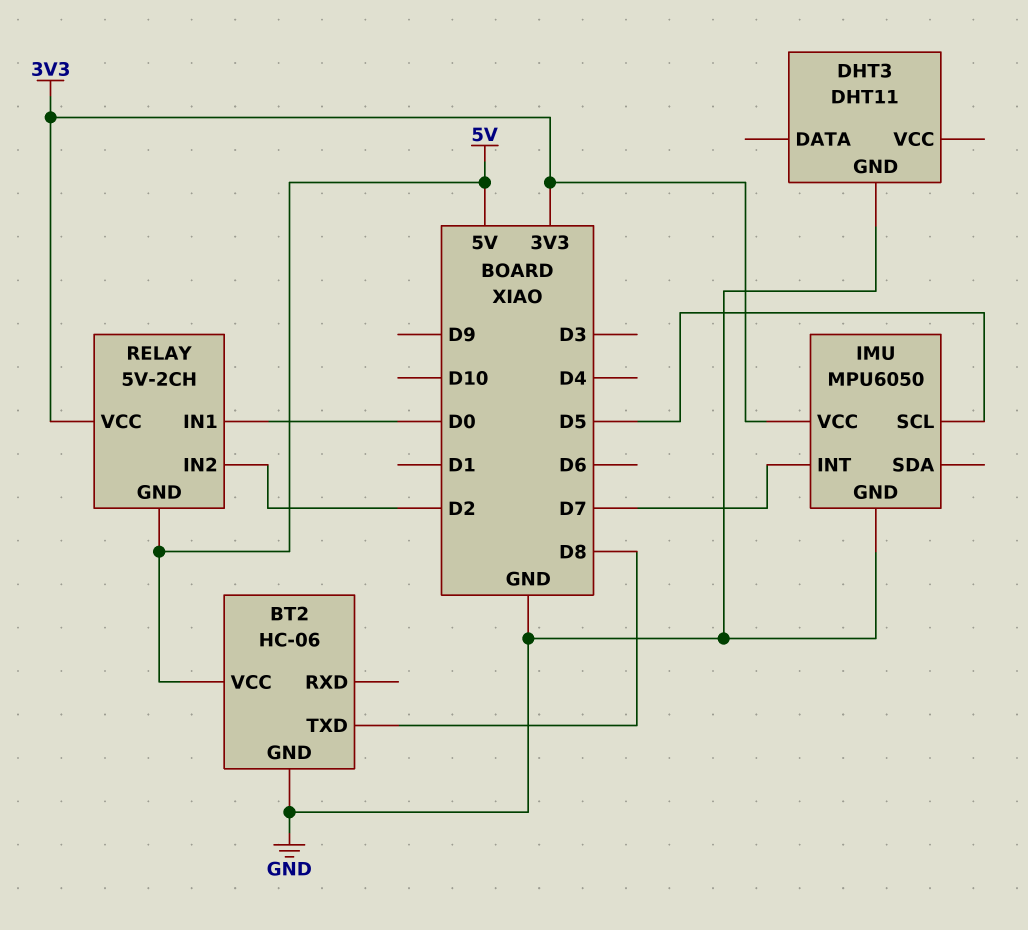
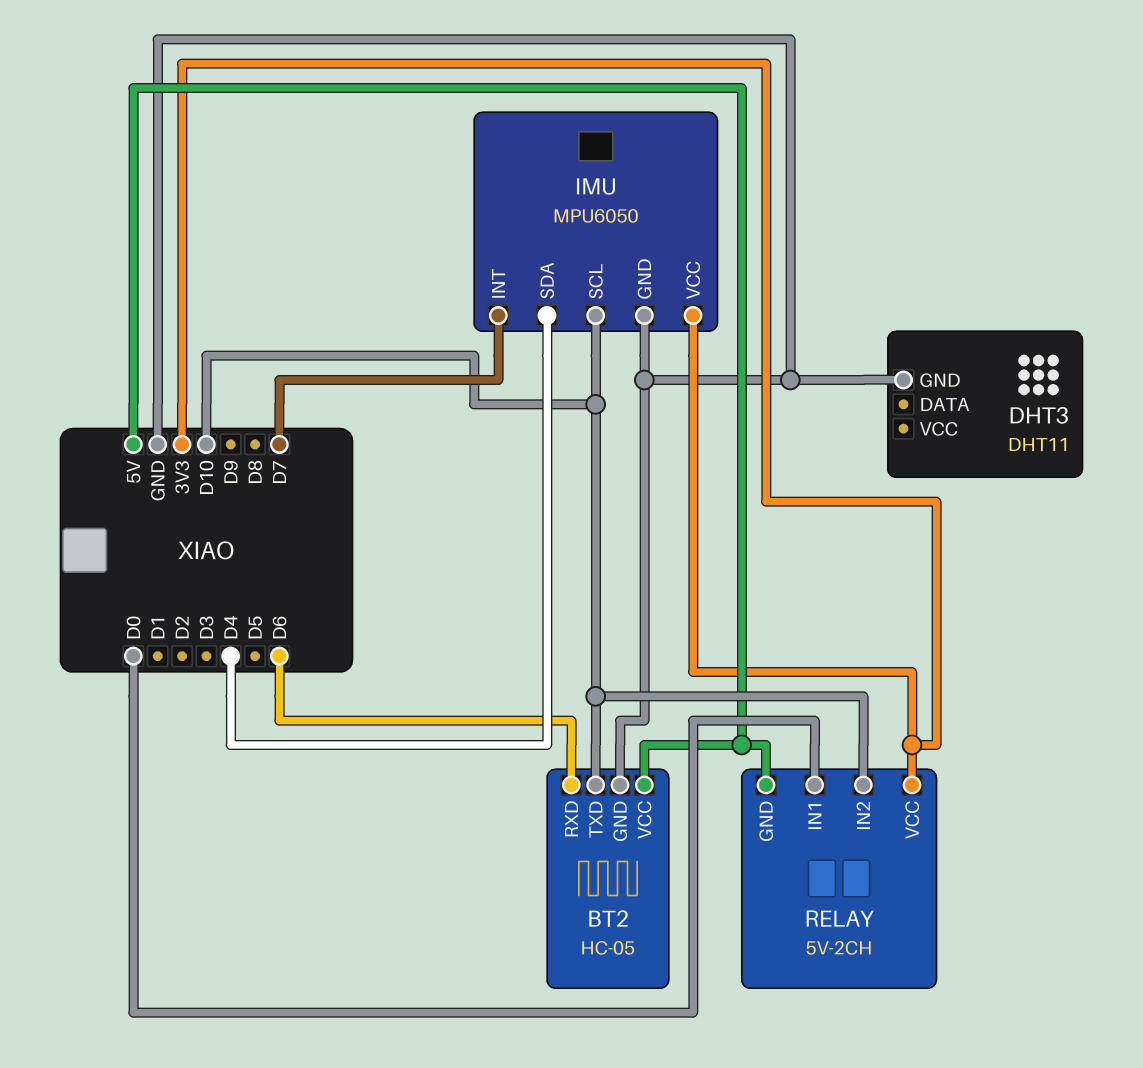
BT2: HC-06 -> HC-05
BT2 pin RXD: none -> D6
BT2 pin TXD: D8 -> D10
IMU pin SCL: D5 -> D10
IMU pin SDA: none -> D4
RELAY pin IN2: D2 -> D10

